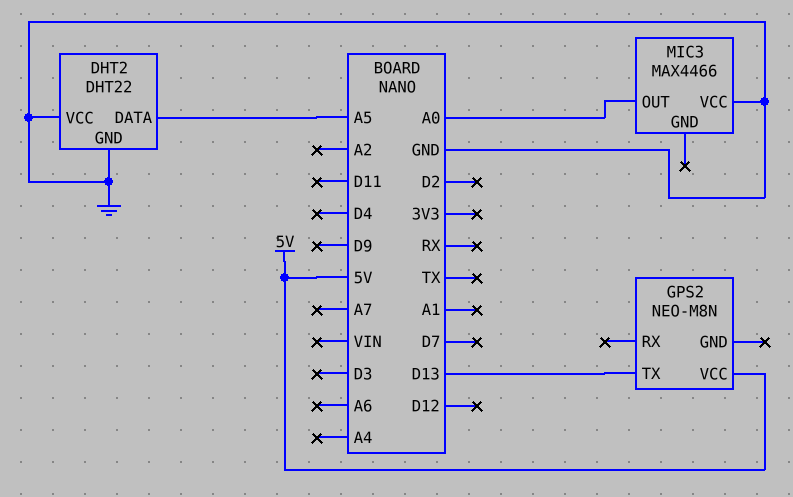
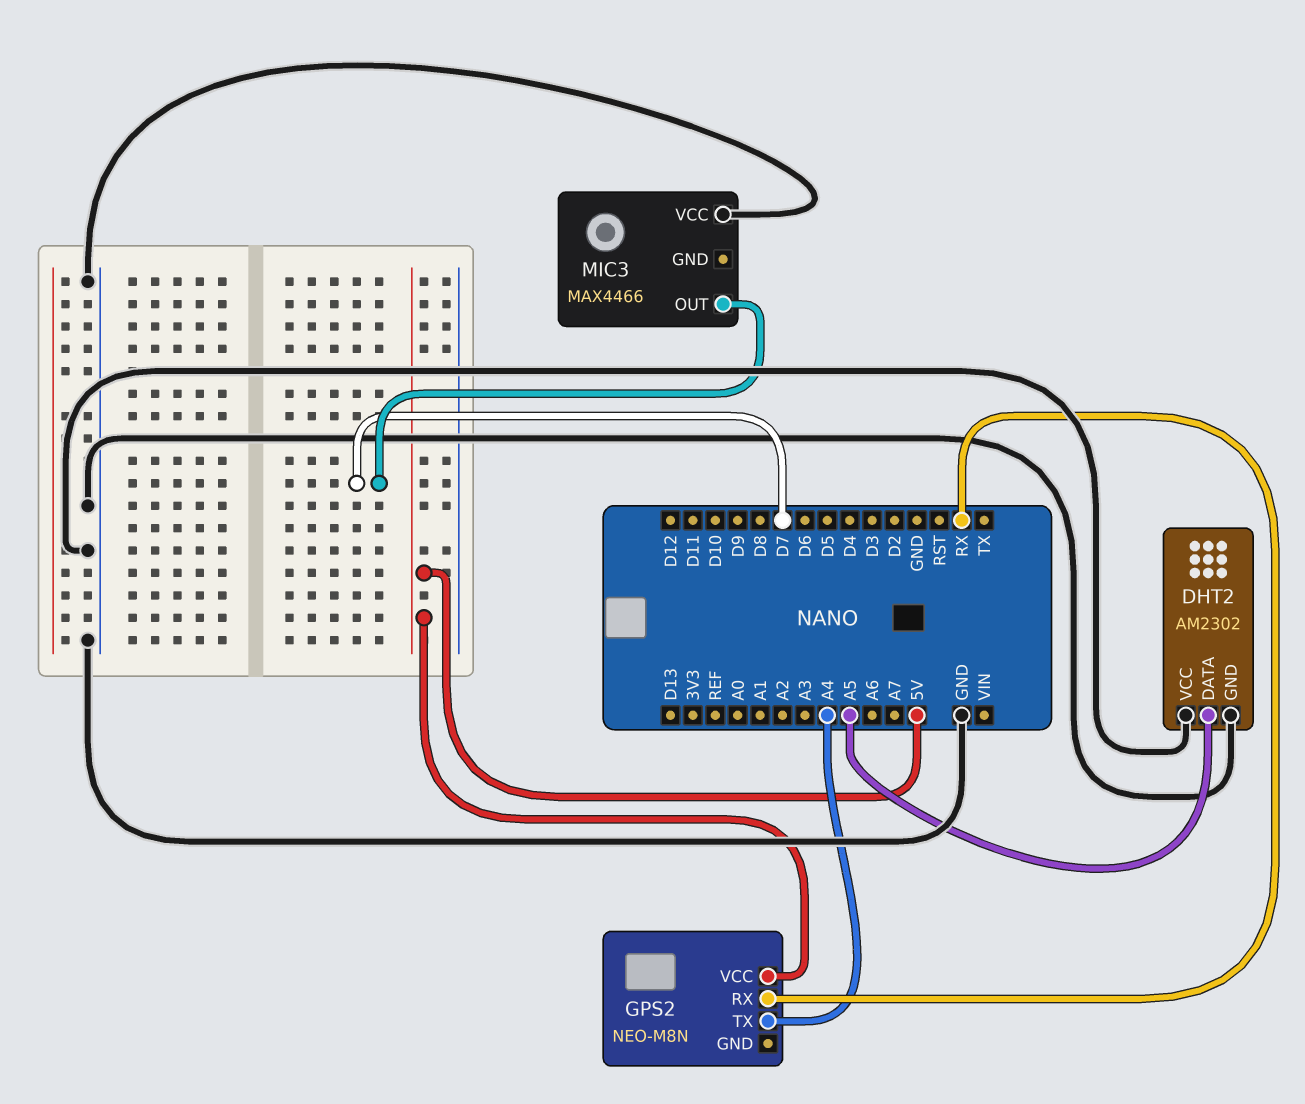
DHT2: DHT22 -> AM2302
GPS2 pin RX: none -> RX
GPS2 pin TX: D13 -> A4
MIC3 pin OUT: A0 -> D7

